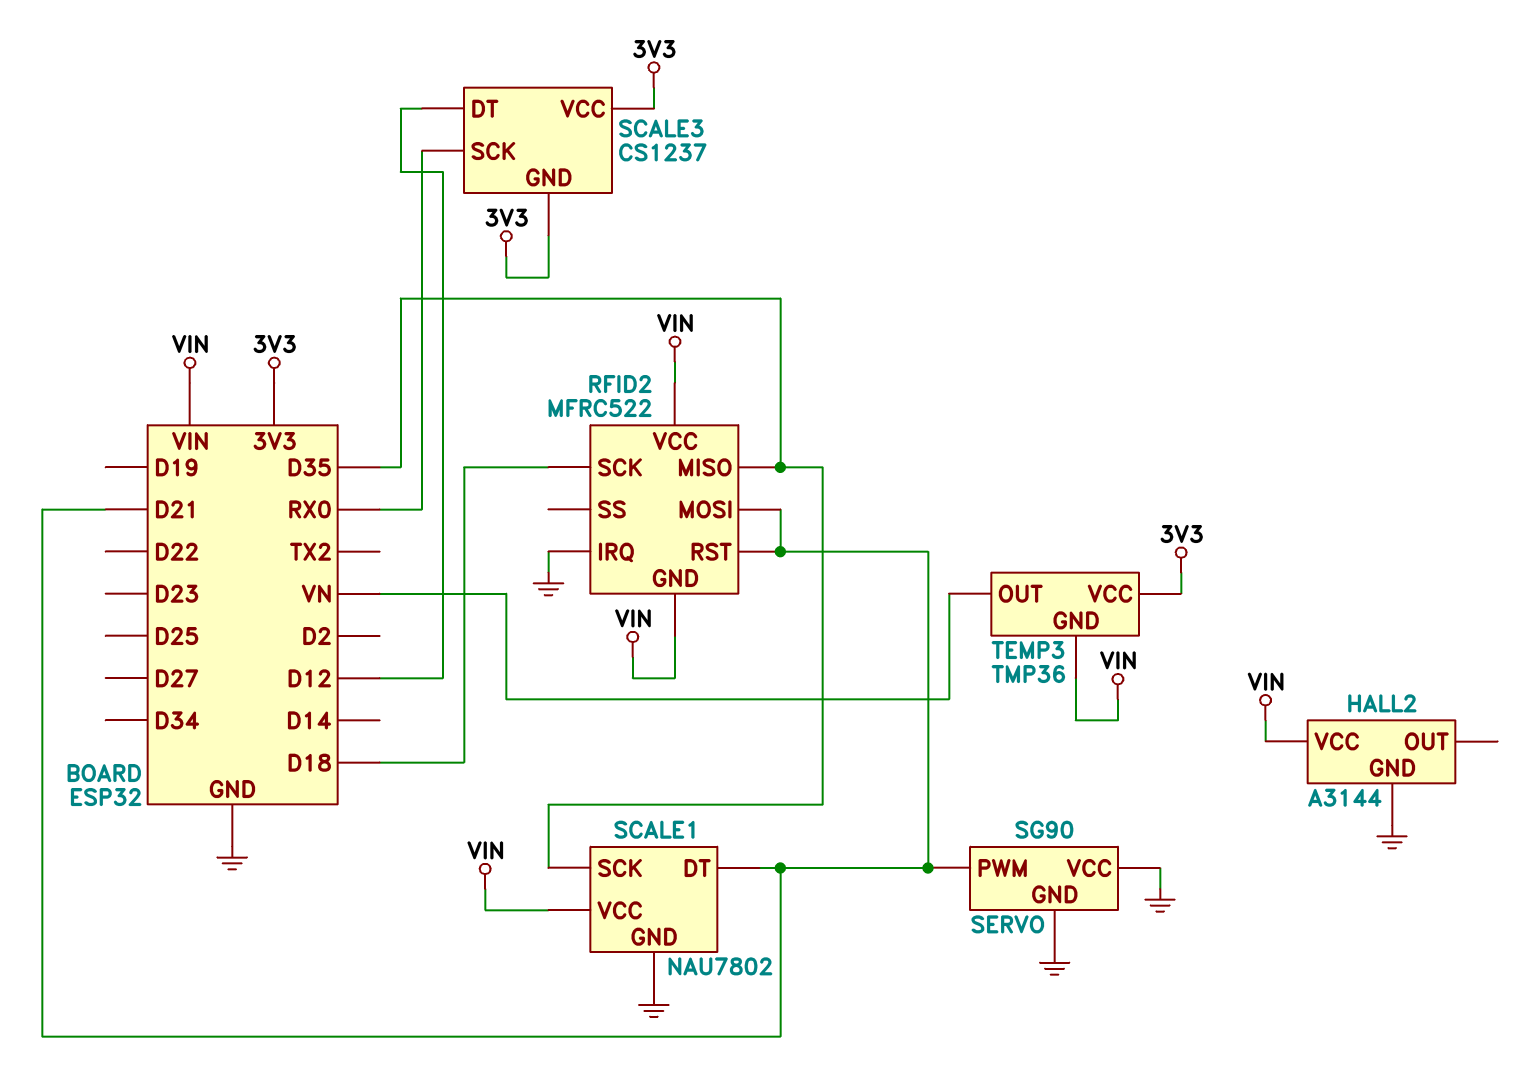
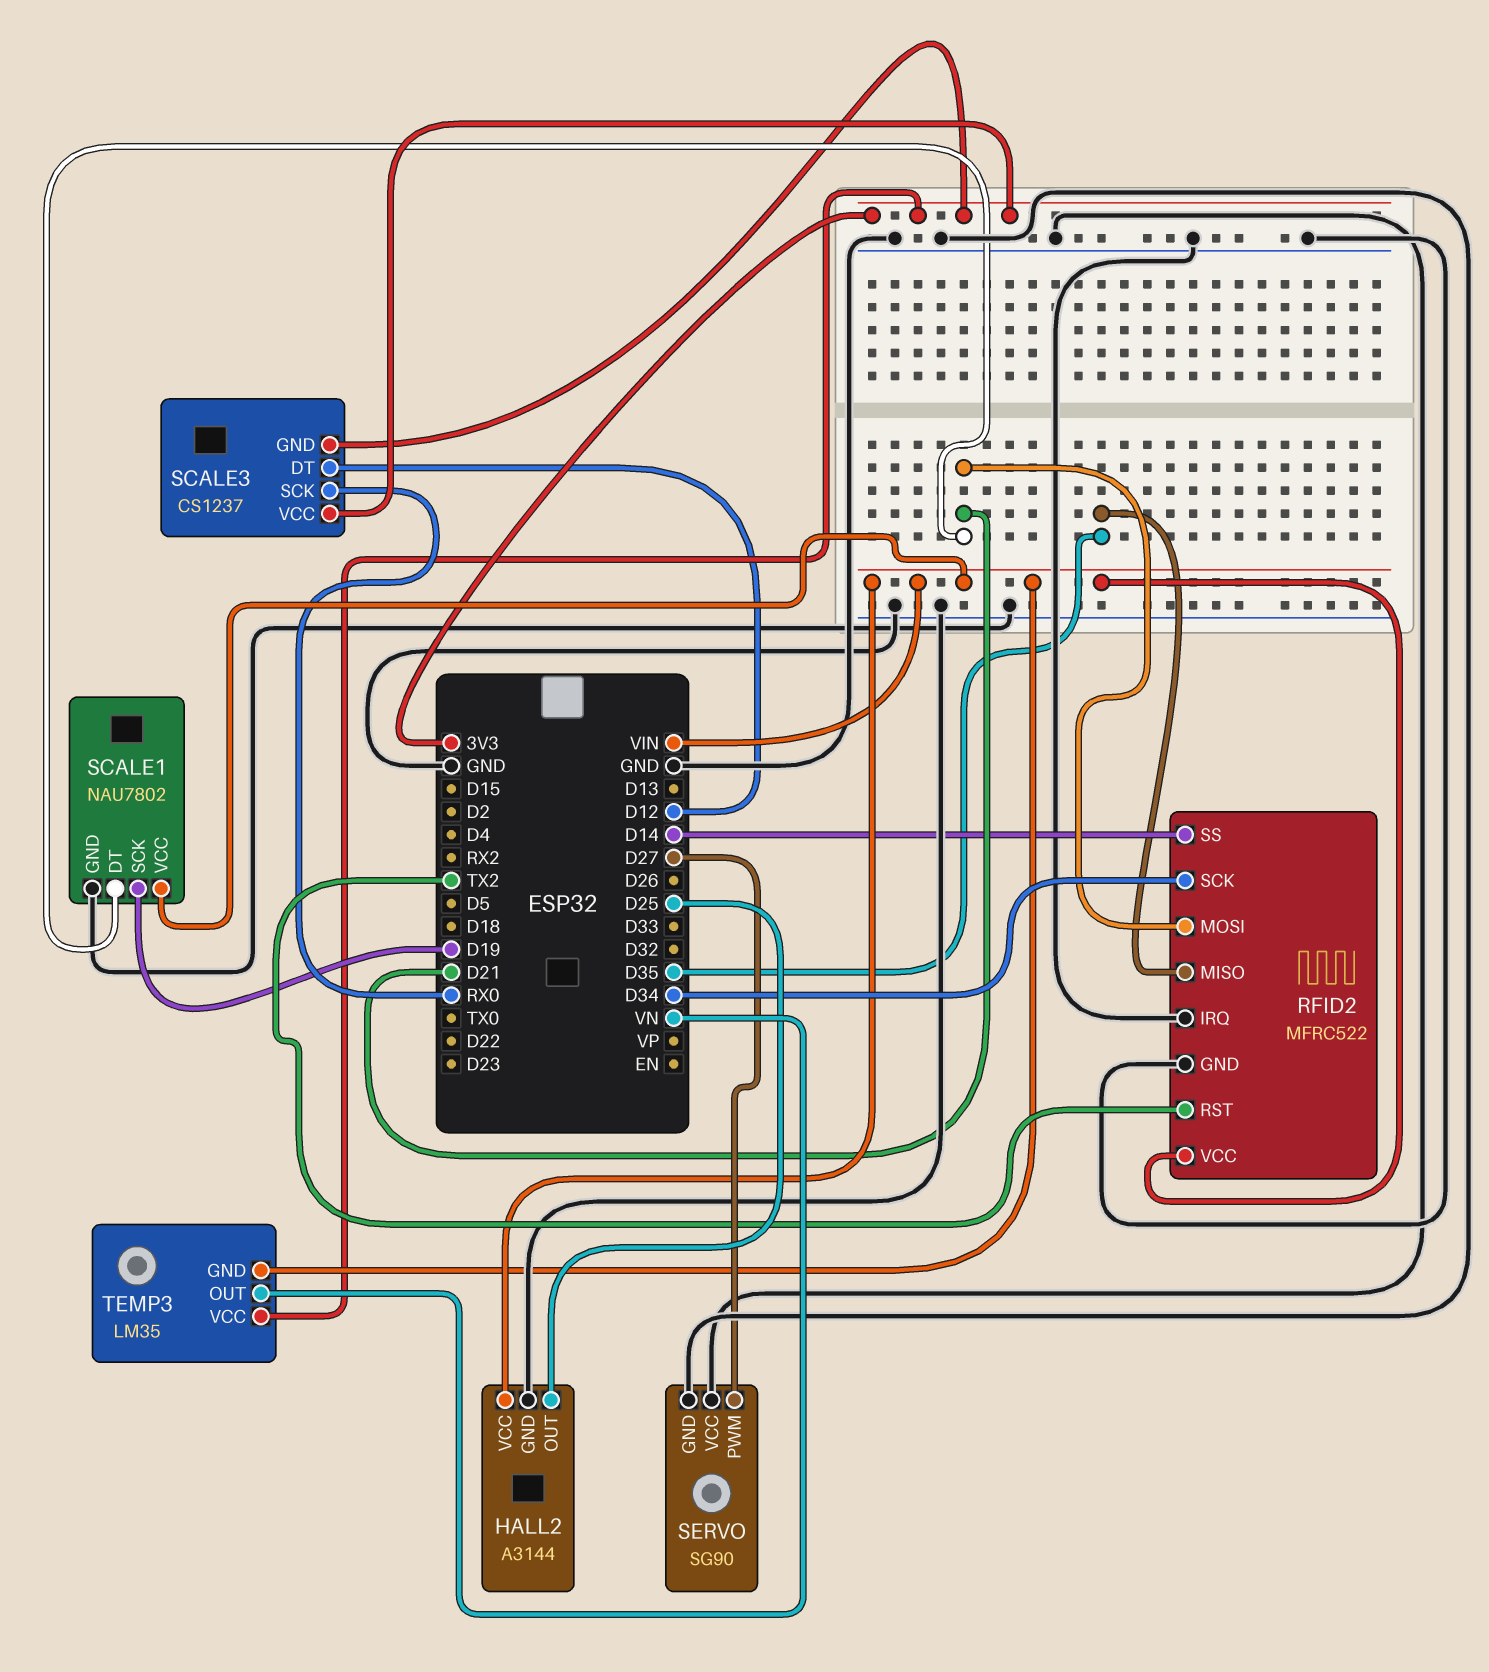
HALL2 pin OUT: none -> D25
RFID2 pin GND: VIN -> GND
RFID2 pin RST: D21 -> TX2
RFID2 pin SCK: D18 -> D34
RFID2 pin SS: none -> D14
SCALE1 pin SCK: D35 -> D19
SERVO pin PWM: D21 -> D27
TEMP3: TMP36 -> LM35

